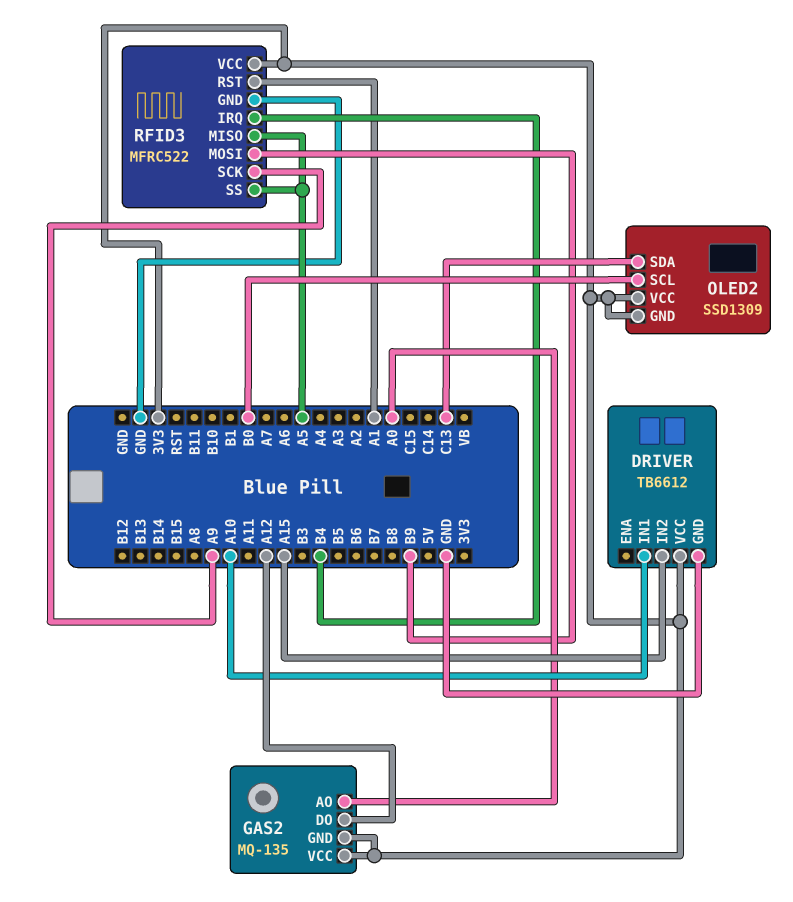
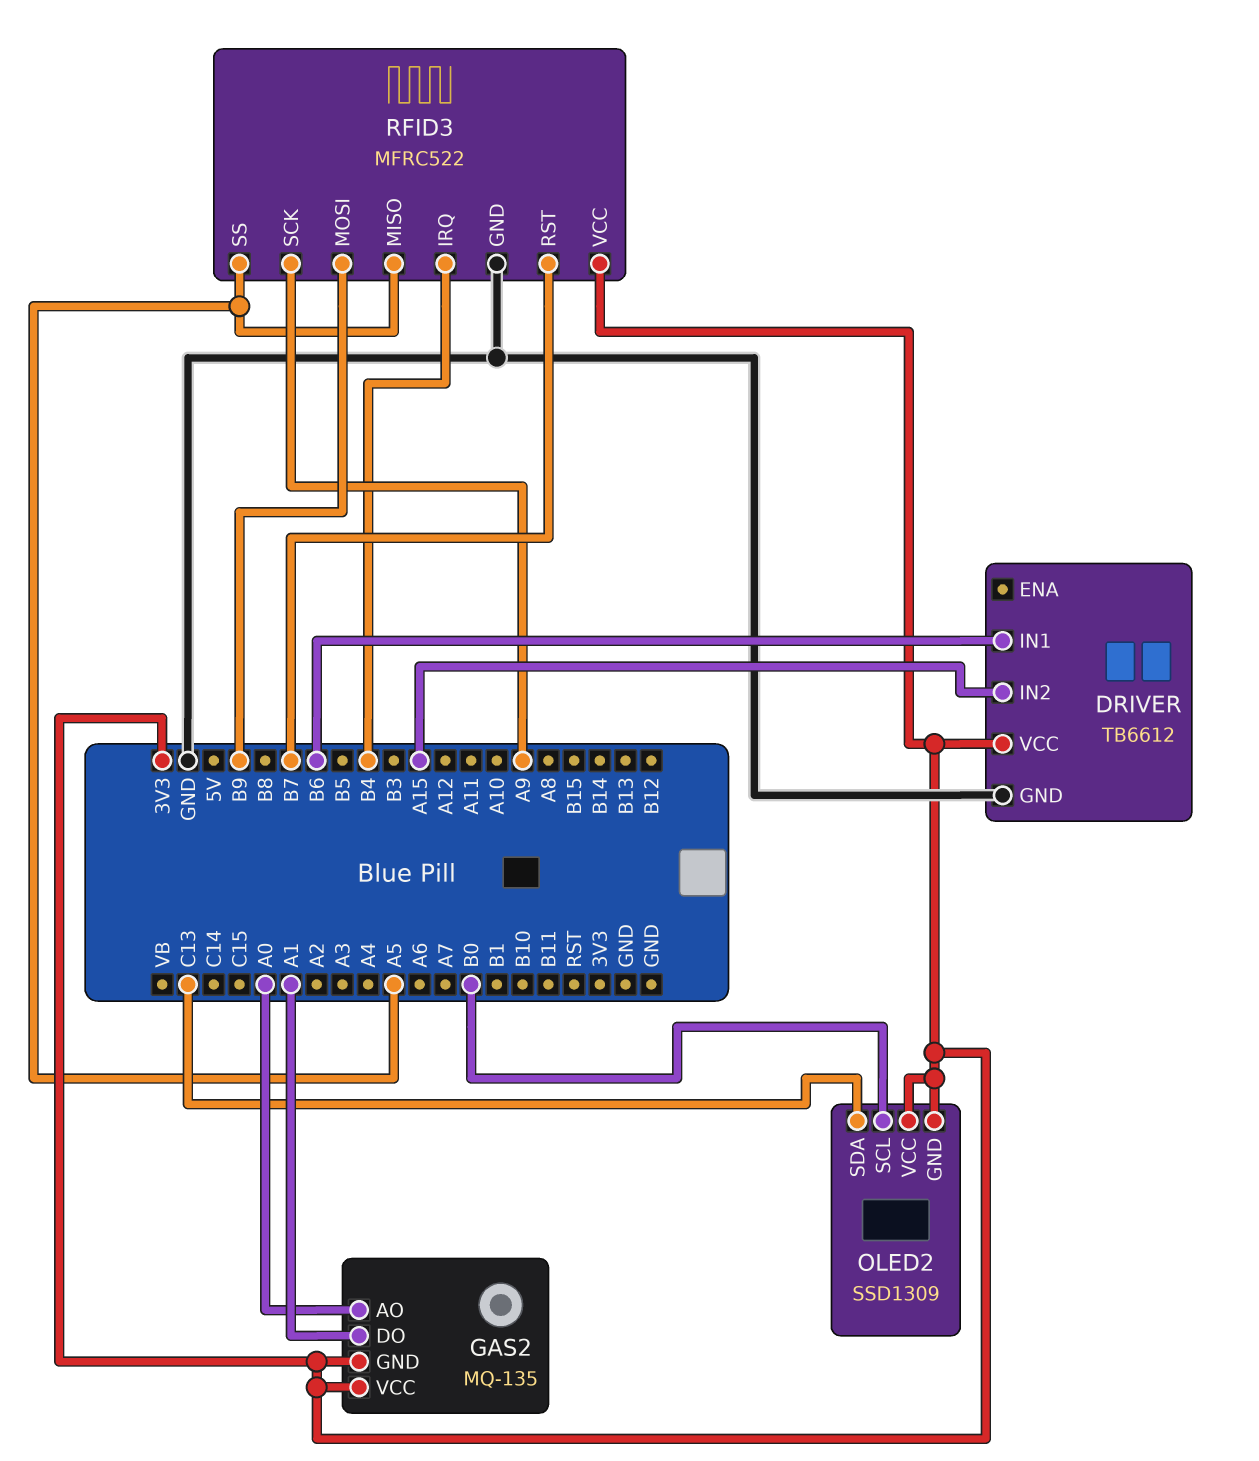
DRIVER pin IN1: A10 -> B6
GAS2 pin DO: A12 -> A1
RFID3 pin RST: A1 -> B7

